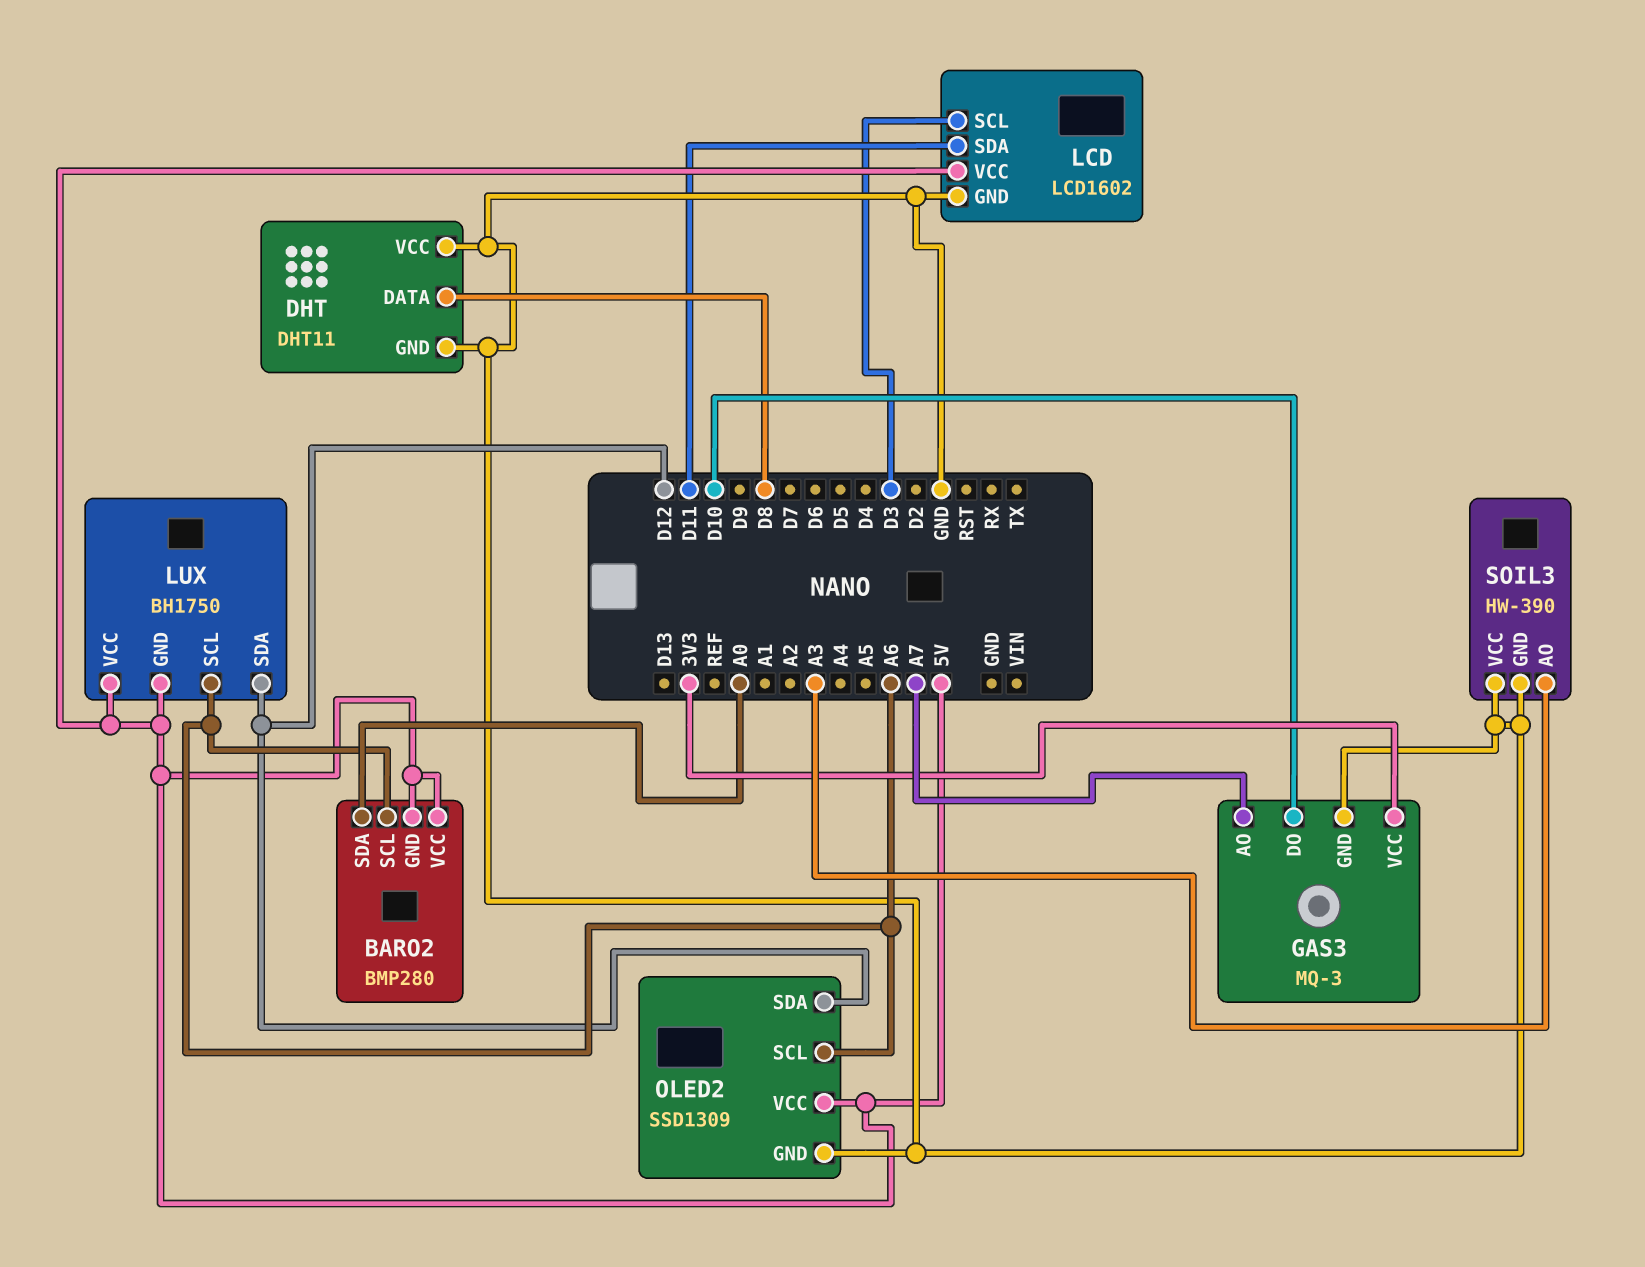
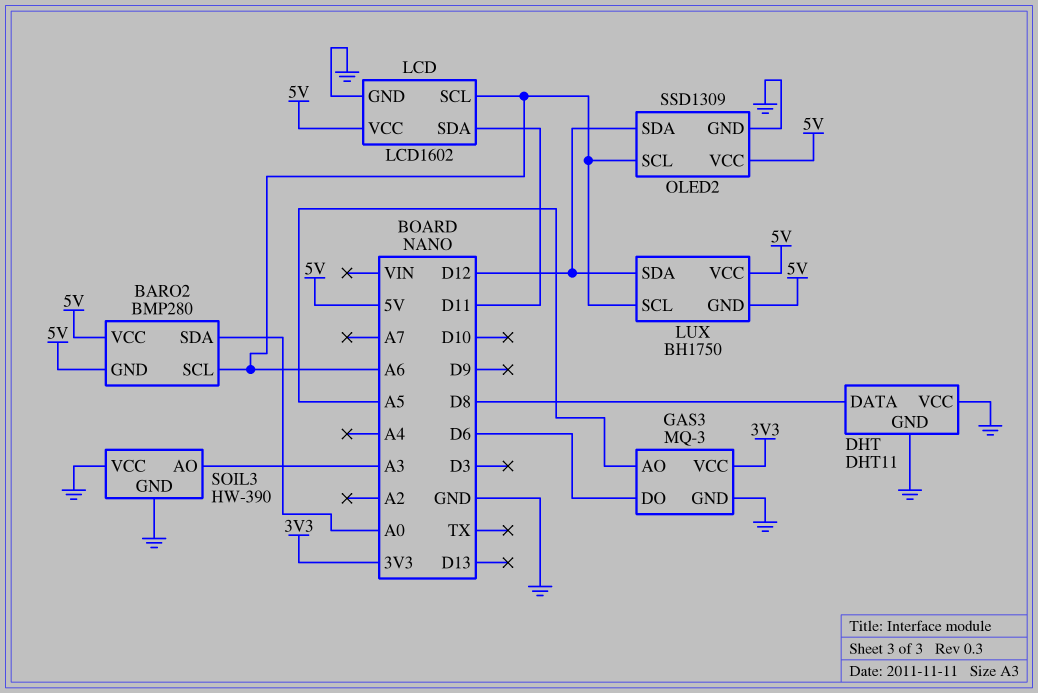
GAS3 pin AO: A7 -> A5
GAS3 pin DO: D10 -> D6
LCD pin SCL: D3 -> A6

